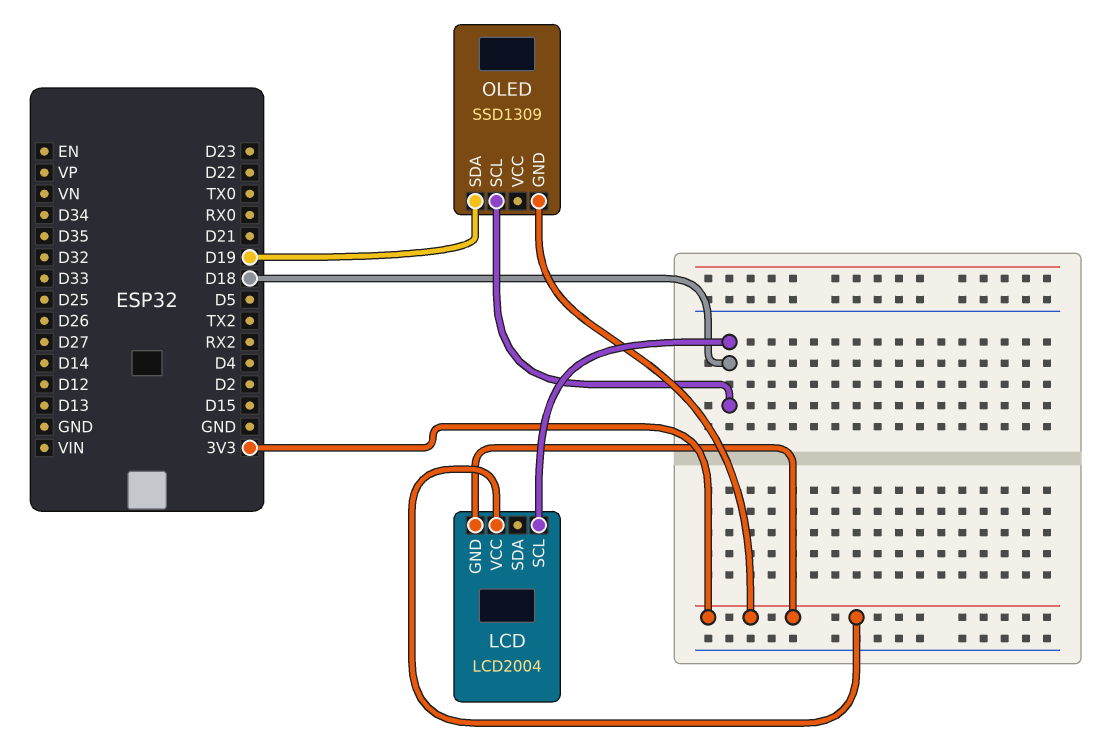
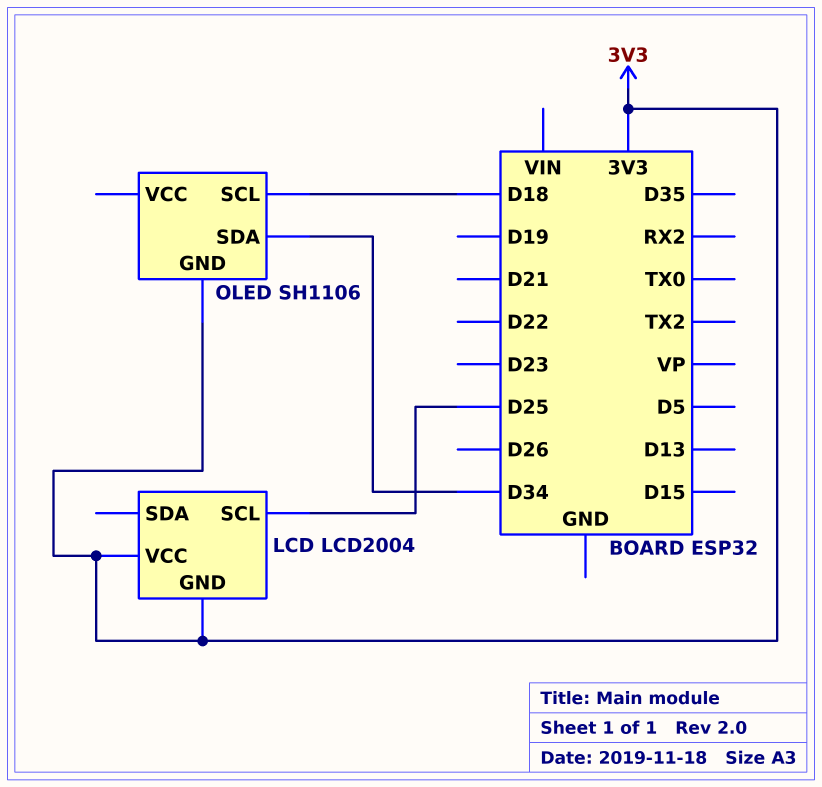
LCD pin SCL: D18 -> D25
OLED: SSD1309 -> SH1106
OLED pin SDA: D19 -> D34

